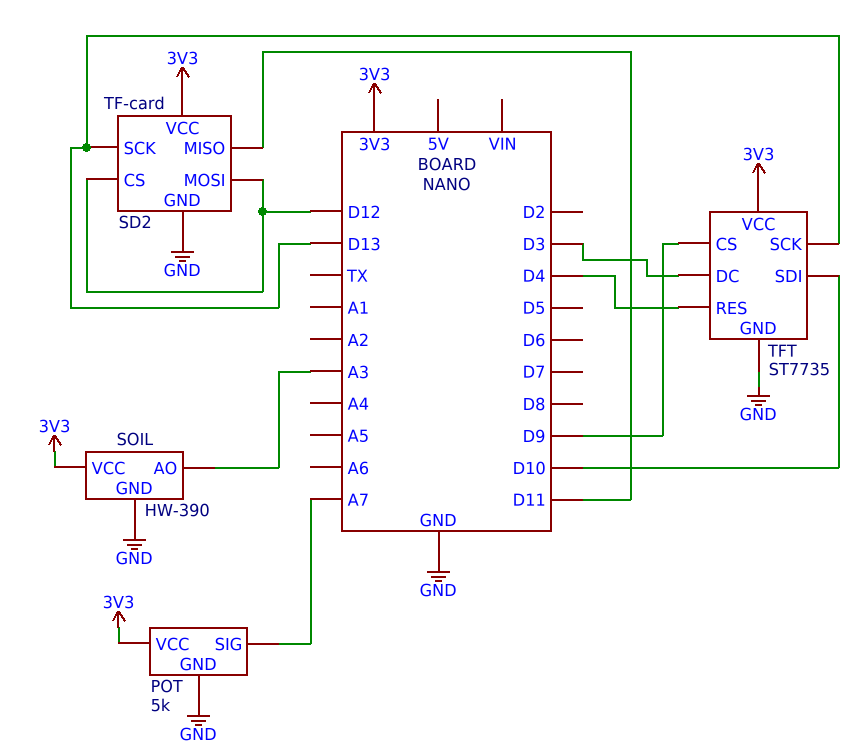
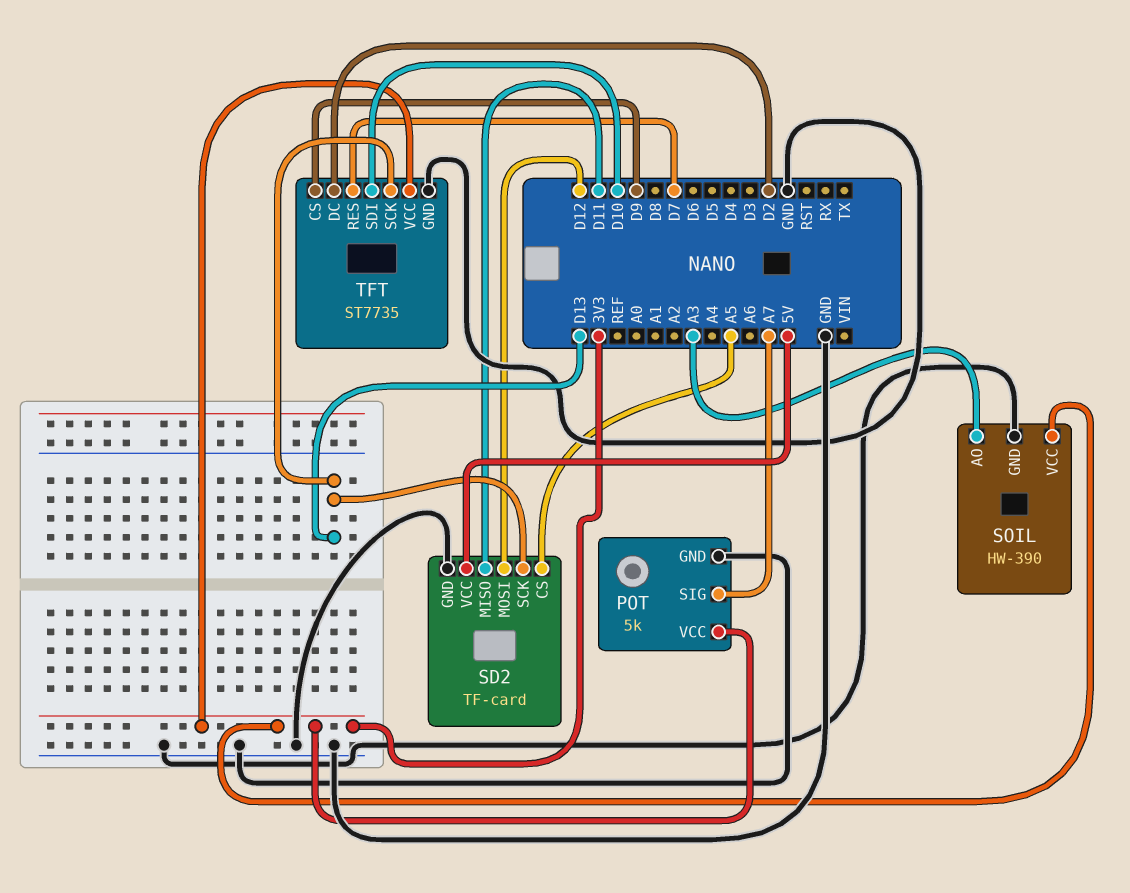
SD2 pin CS: D12 -> A5
SD2 pin VCC: 3V3 -> 5V
TFT pin DC: D3 -> D2
TFT pin RES: D4 -> D7

